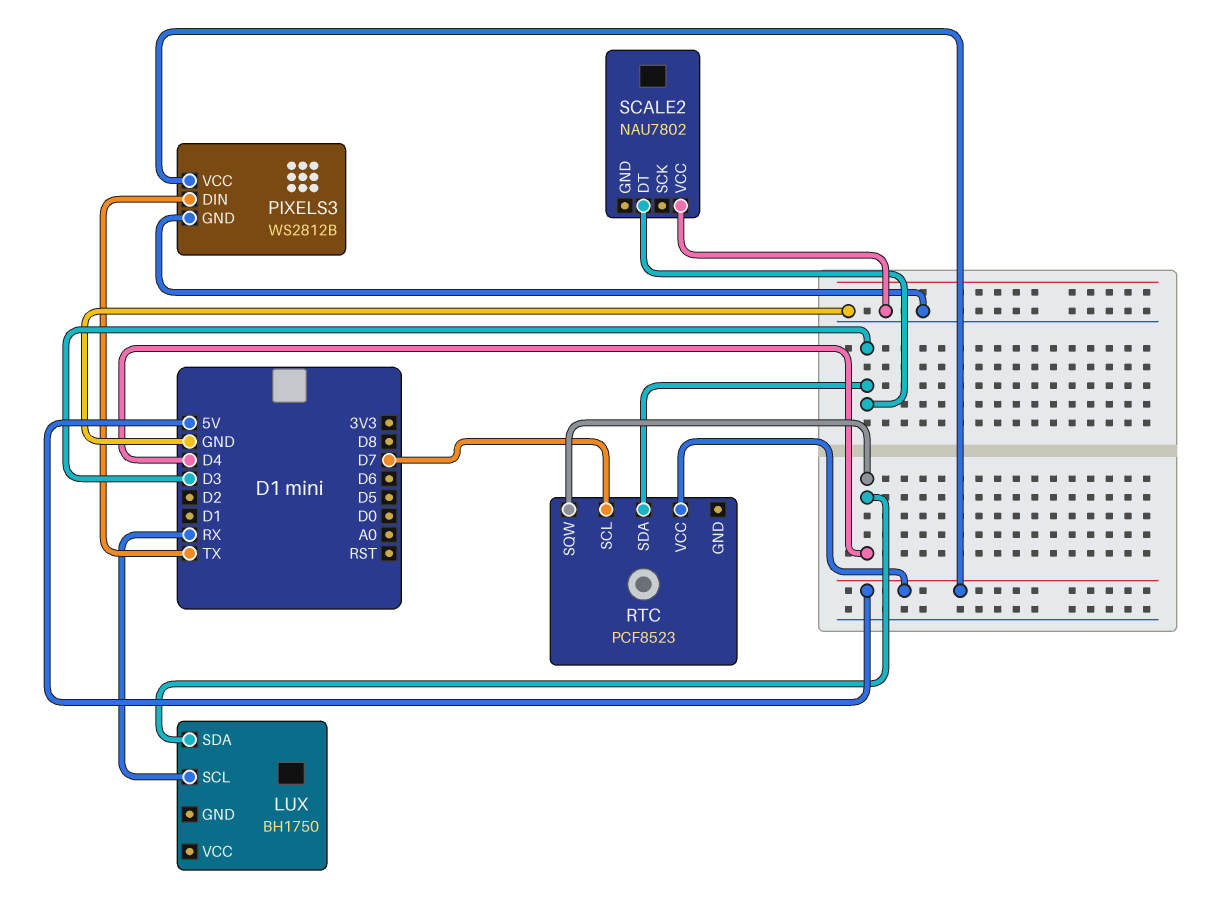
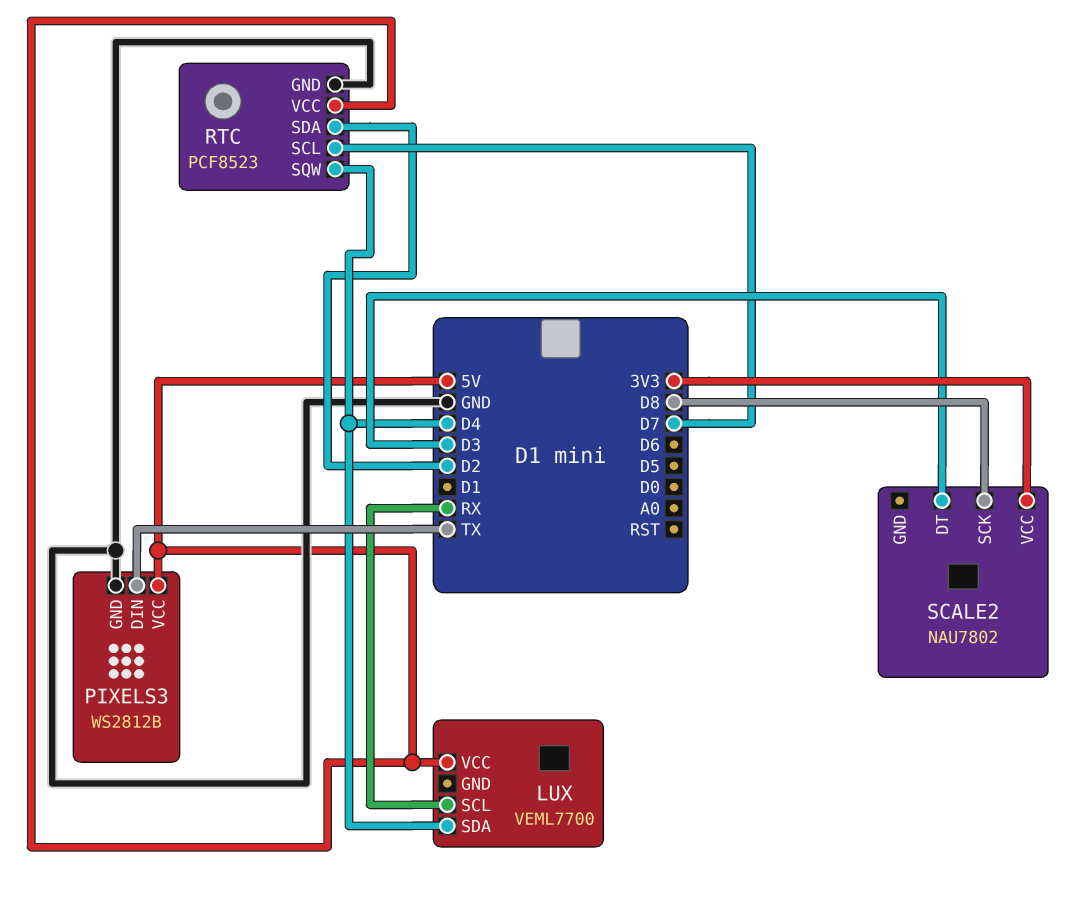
LUX: BH1750 -> VEML7700
LUX pin VCC: none -> 5V
RTC pin GND: none -> GND
RTC pin SDA: D3 -> D2
SCALE2 pin SCK: none -> D8
SCALE2 pin VCC: GND -> 3V3

